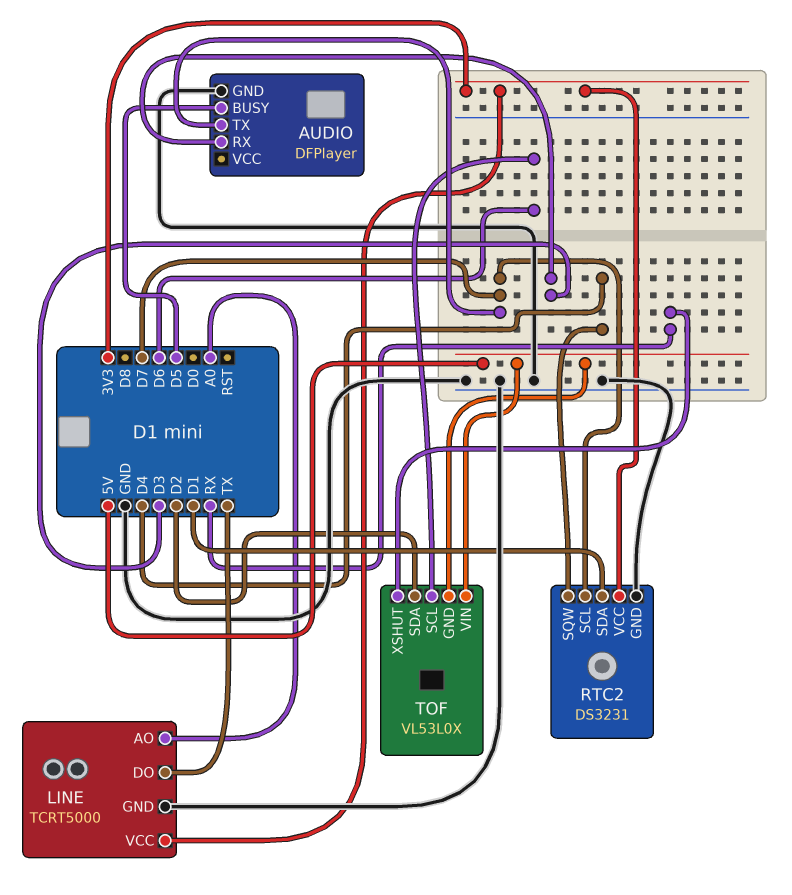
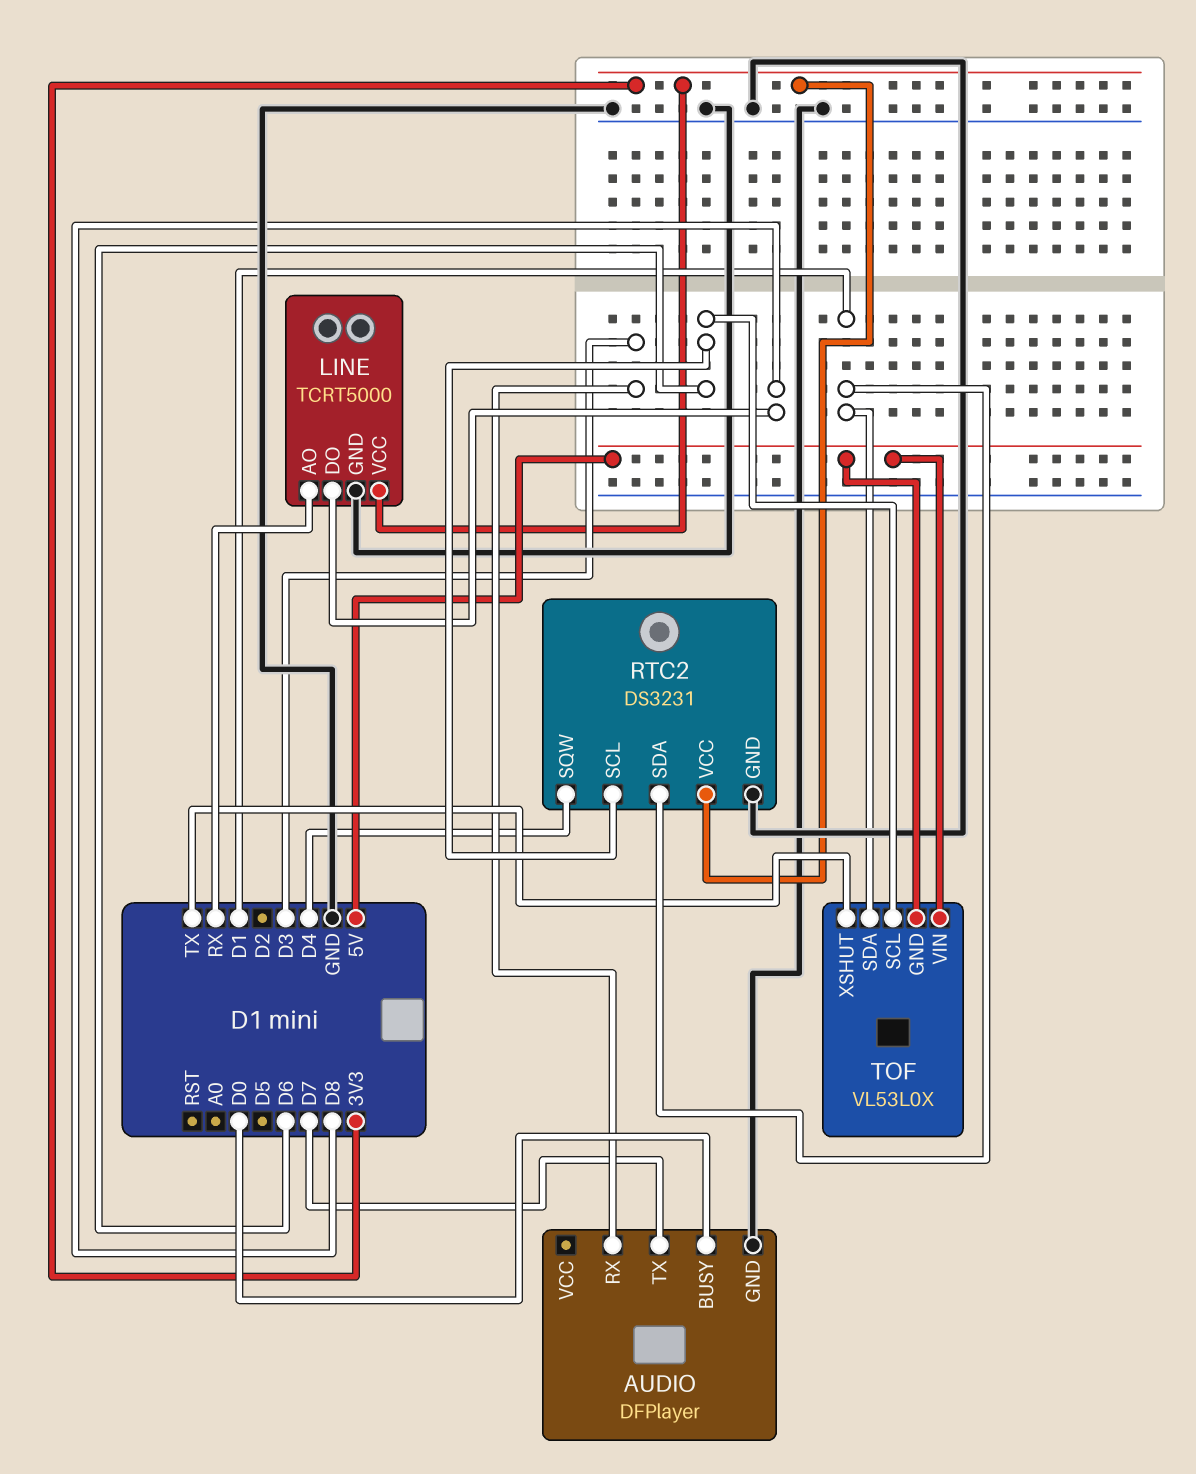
AUDIO pin BUSY: D5 -> D0
LINE pin AO: A0 -> RX
LINE pin DO: TX -> D8
RTC2 pin SCL: D7 -> D6
TOF pin SDA: D2 -> D1
TOF pin XSHUT: RX -> TX

